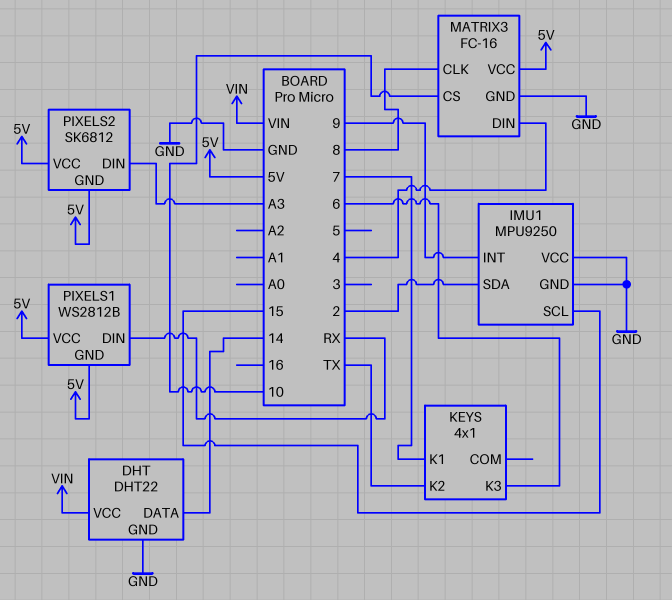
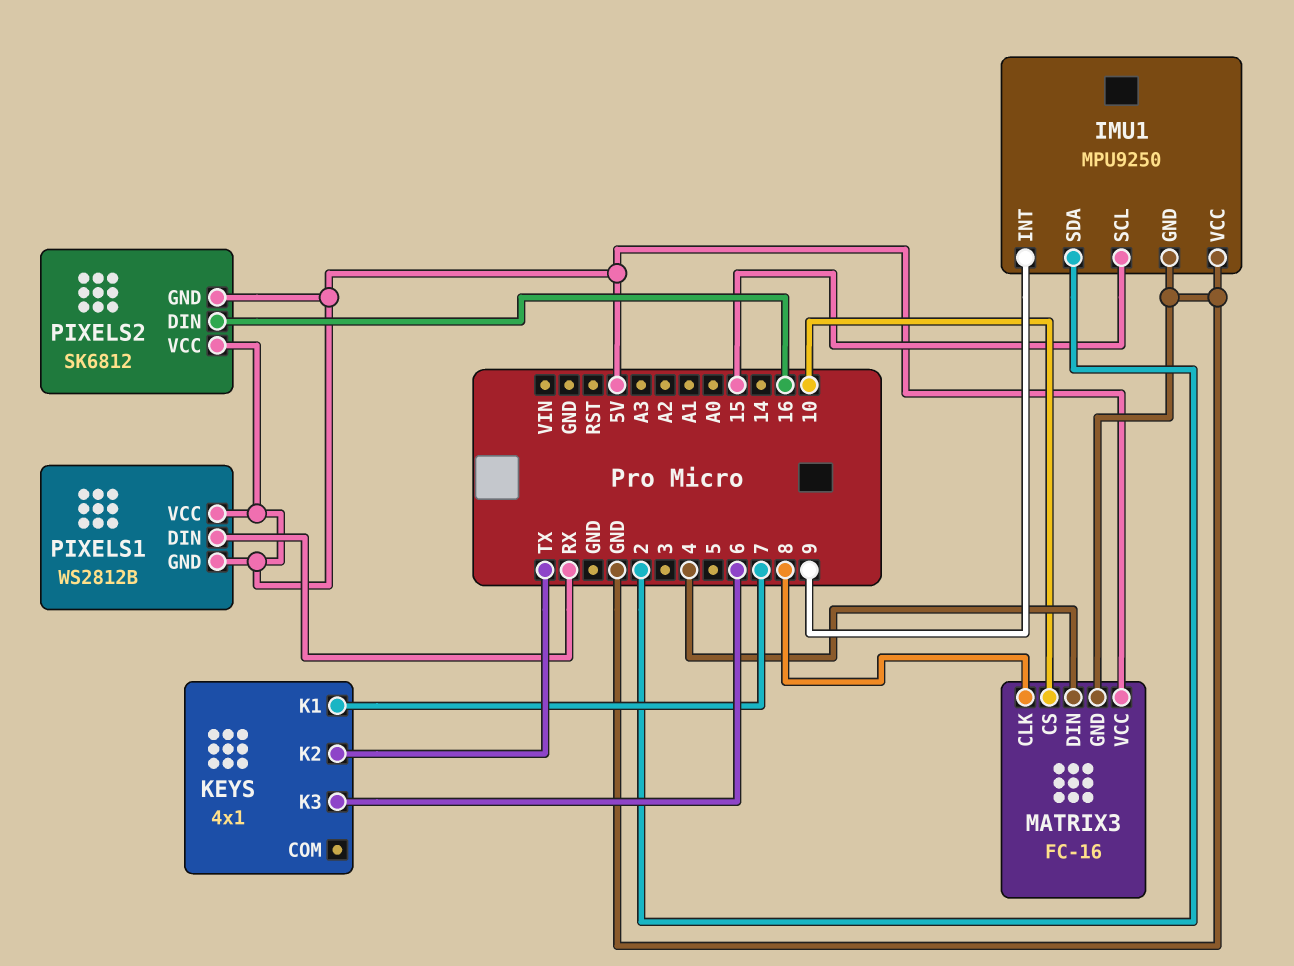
DHT: DHT22 -> none
DHT pin DATA: 14 -> none
DHT pin GND: GND -> none
DHT pin VCC: VIN -> none
PIXELS2 pin DIN: A3 -> 16

